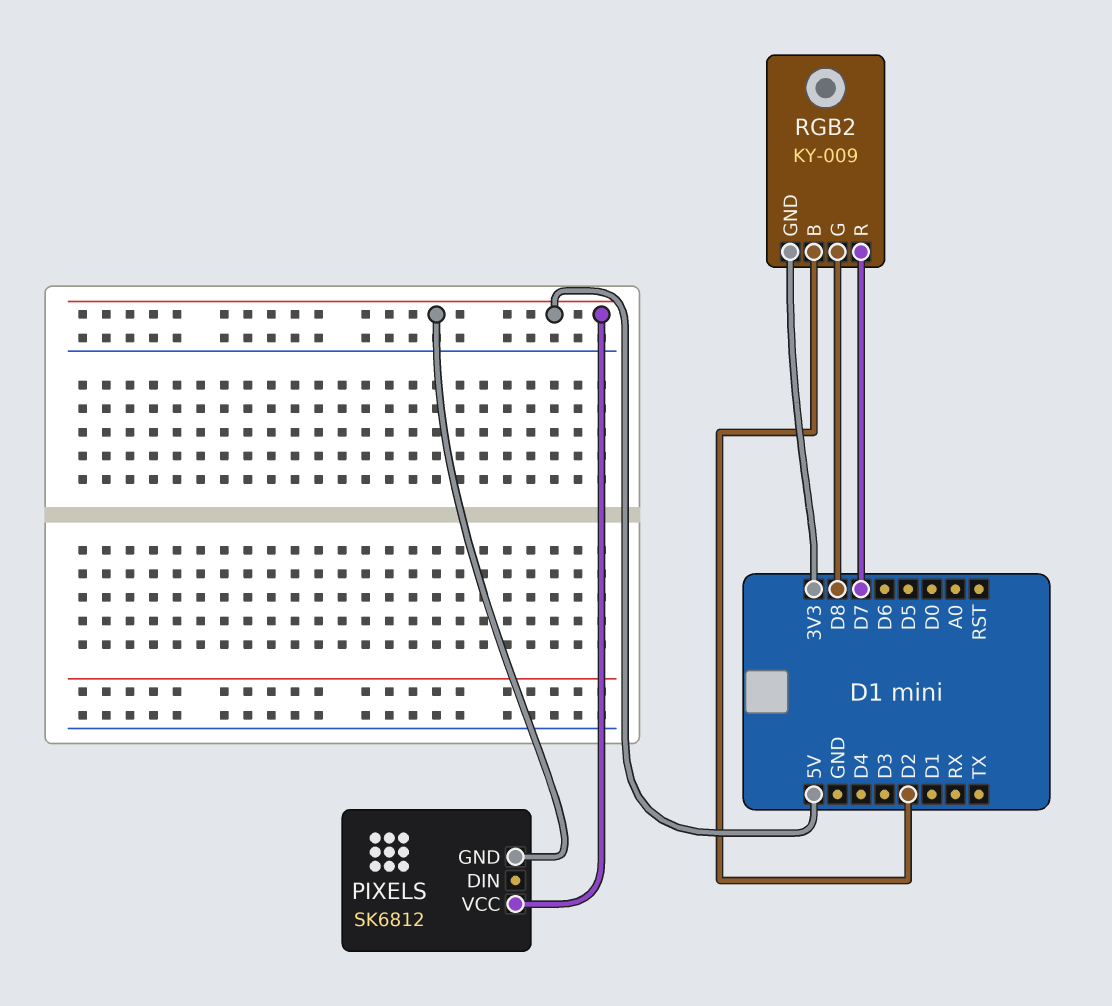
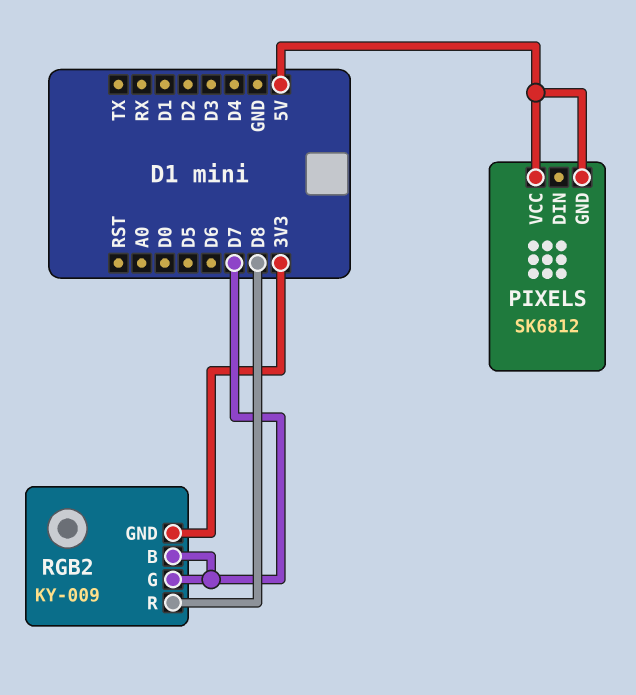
RGB2 pin B: D2 -> D7
RGB2 pin G: D8 -> D7
RGB2 pin R: D7 -> D8

